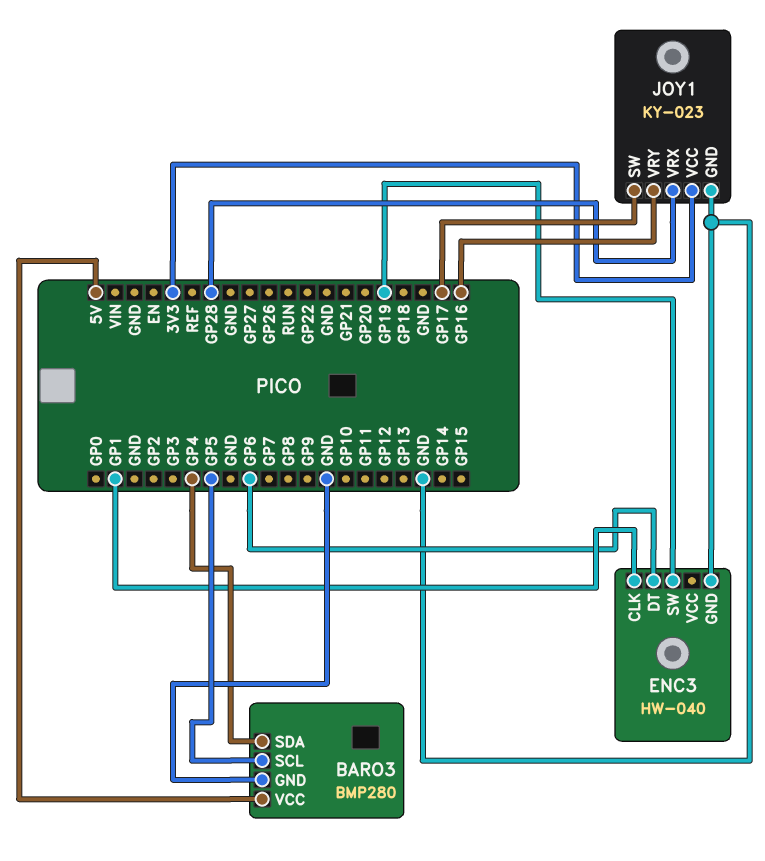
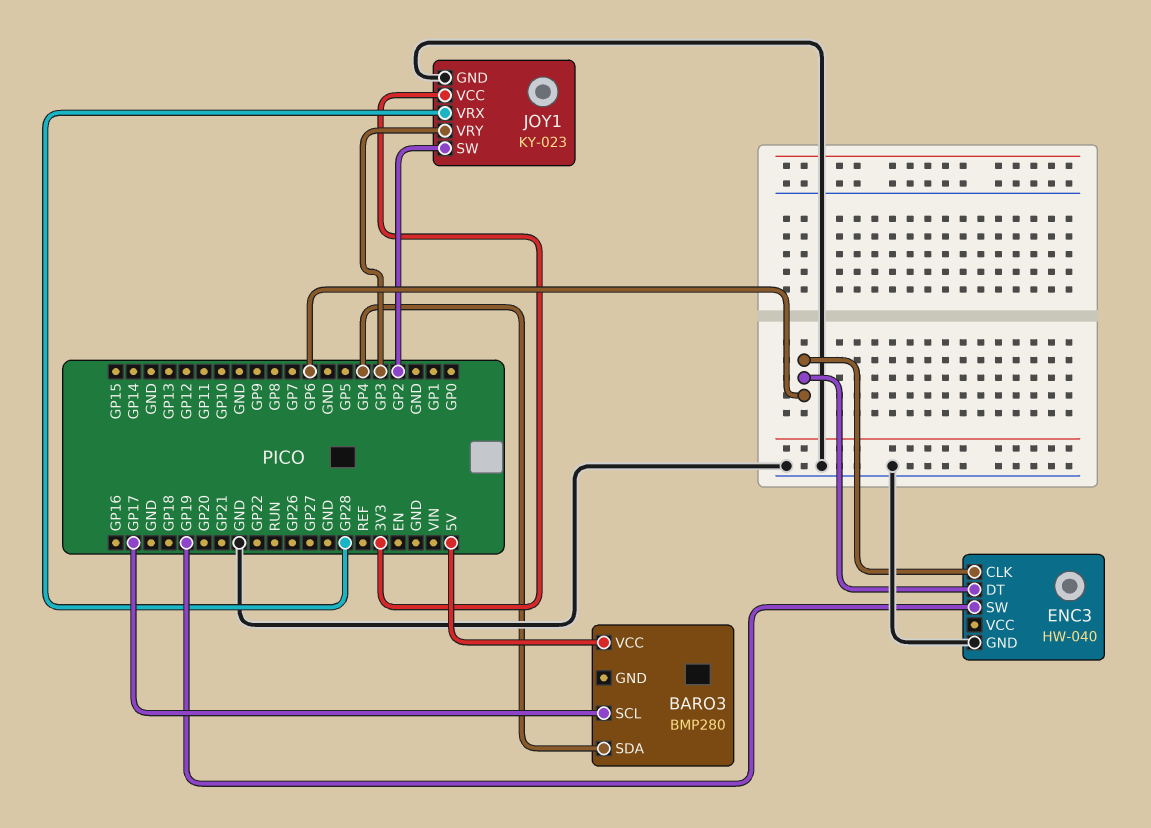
BARO3 pin GND: GND -> none
BARO3 pin SCL: GP5 -> GP17
ENC3 pin CLK: GP1 -> GP6
JOY1 pin SW: GP17 -> GP2
JOY1 pin VRY: GP16 -> GP3

